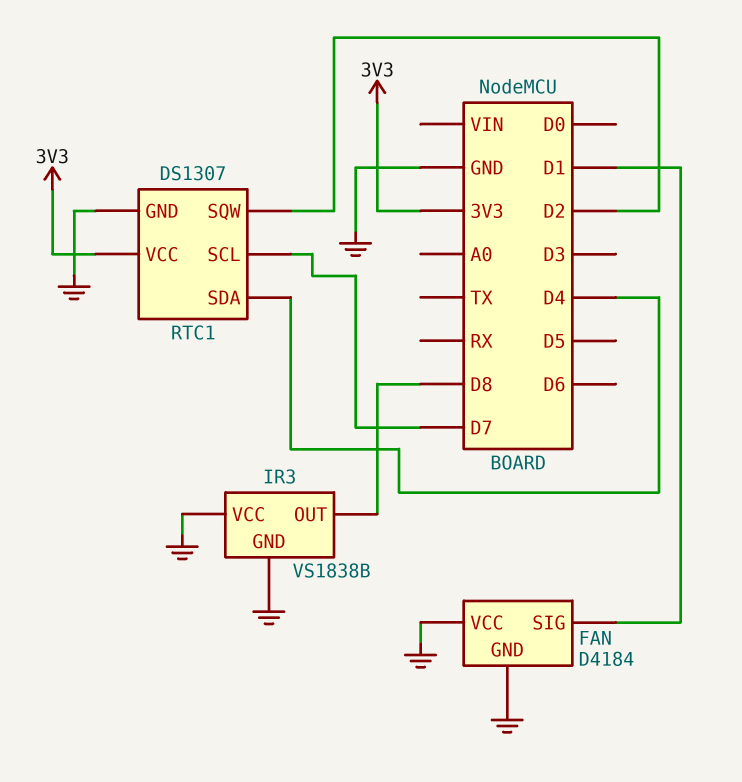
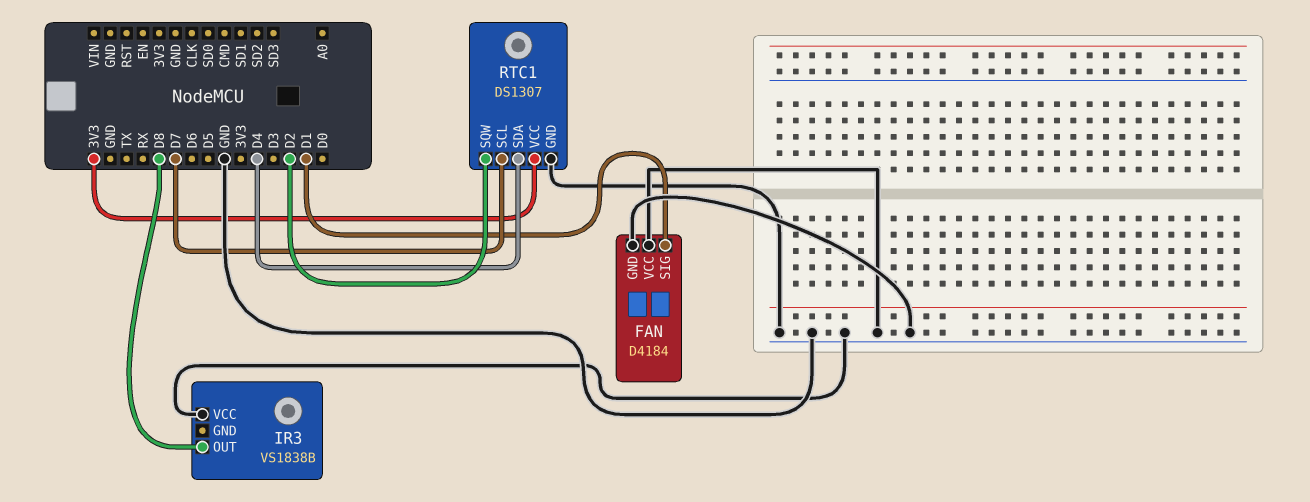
IR3 pin GND: GND -> none

